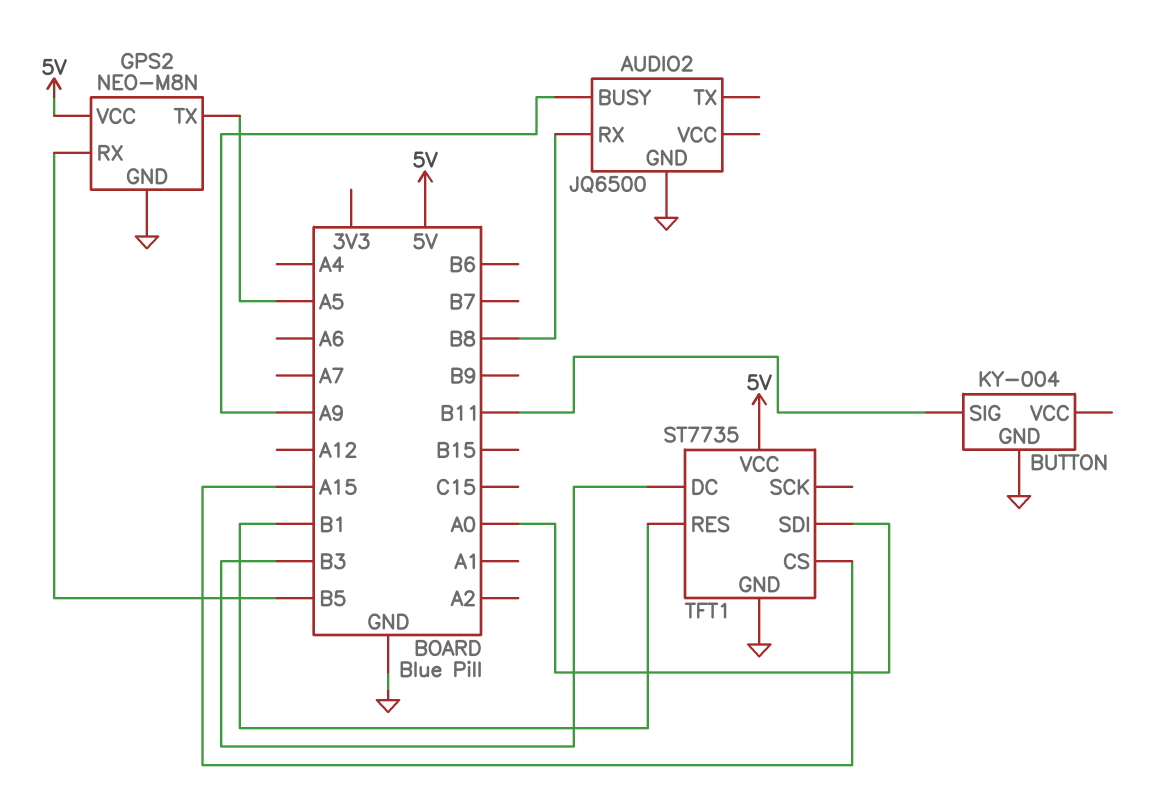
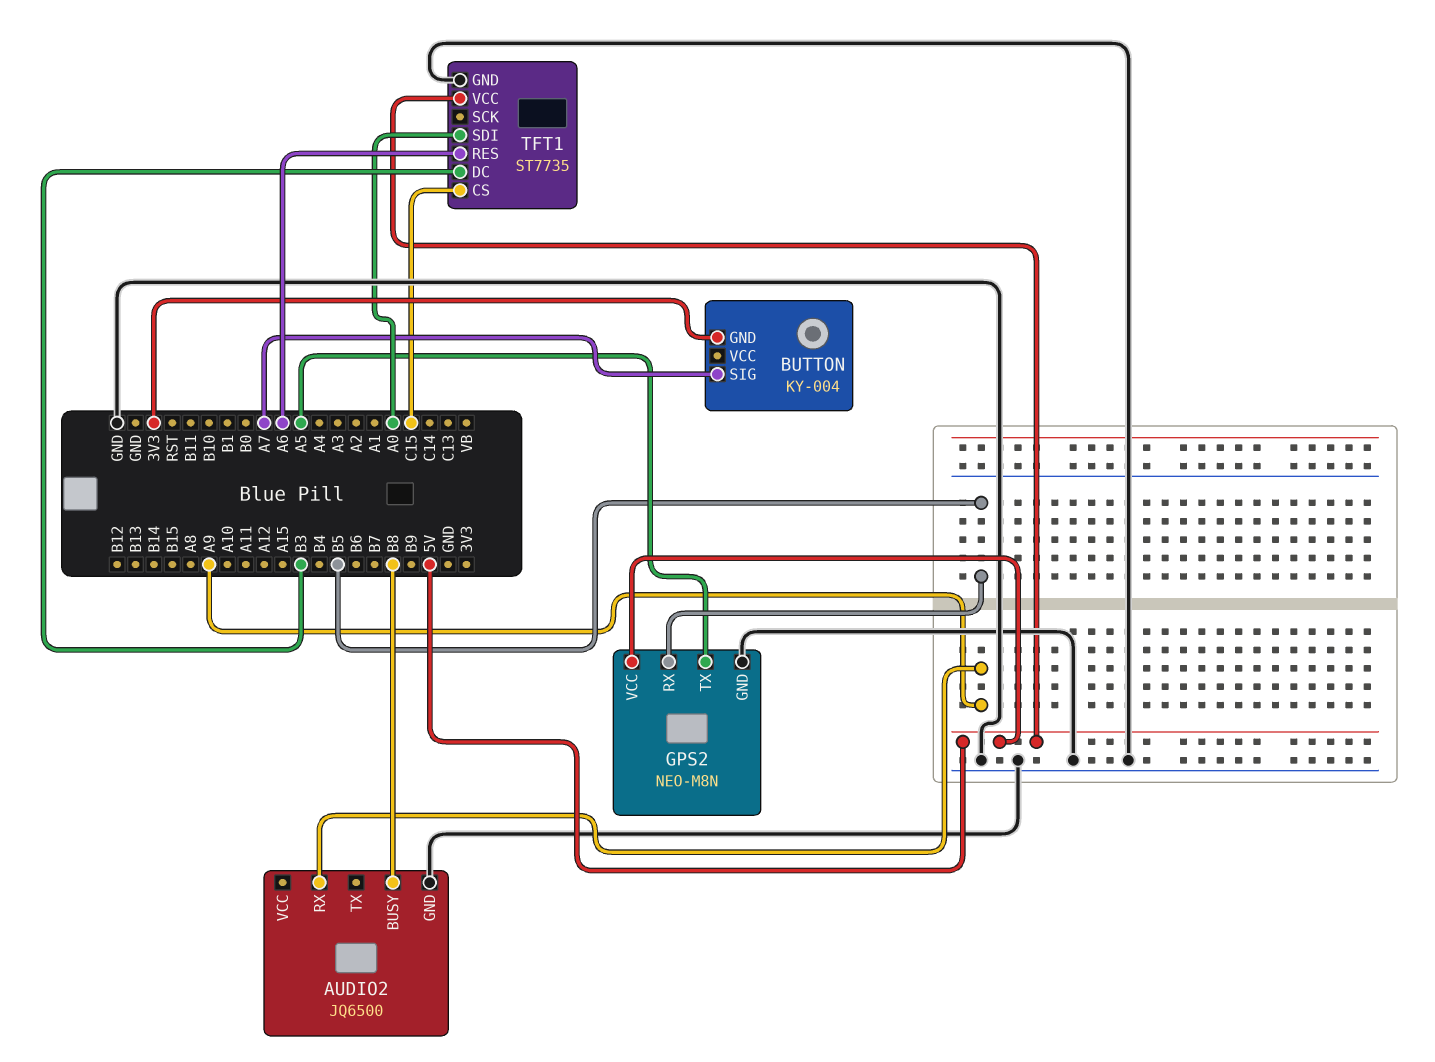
AUDIO2 pin BUSY: A9 -> B8
AUDIO2 pin RX: B8 -> A9
BUTTON pin GND: GND -> 3V3
BUTTON pin SIG: B11 -> A7
TFT1 pin CS: A15 -> C15
TFT1 pin RES: B1 -> A6

